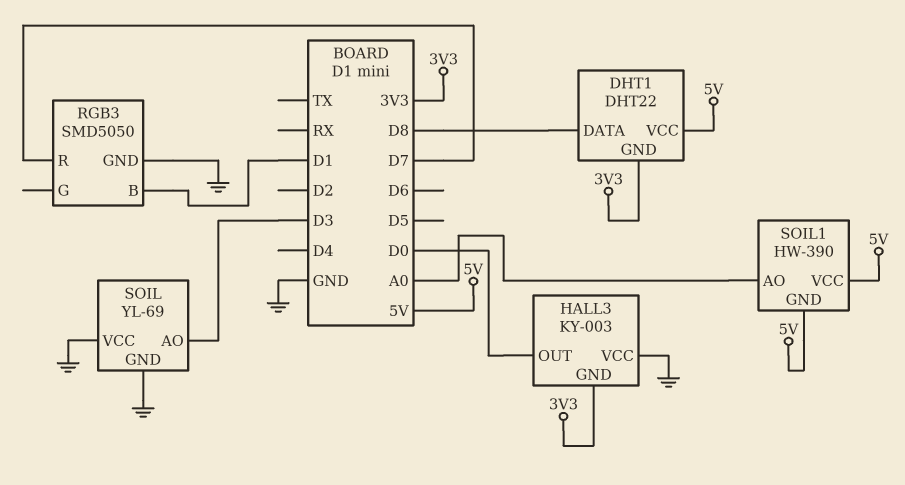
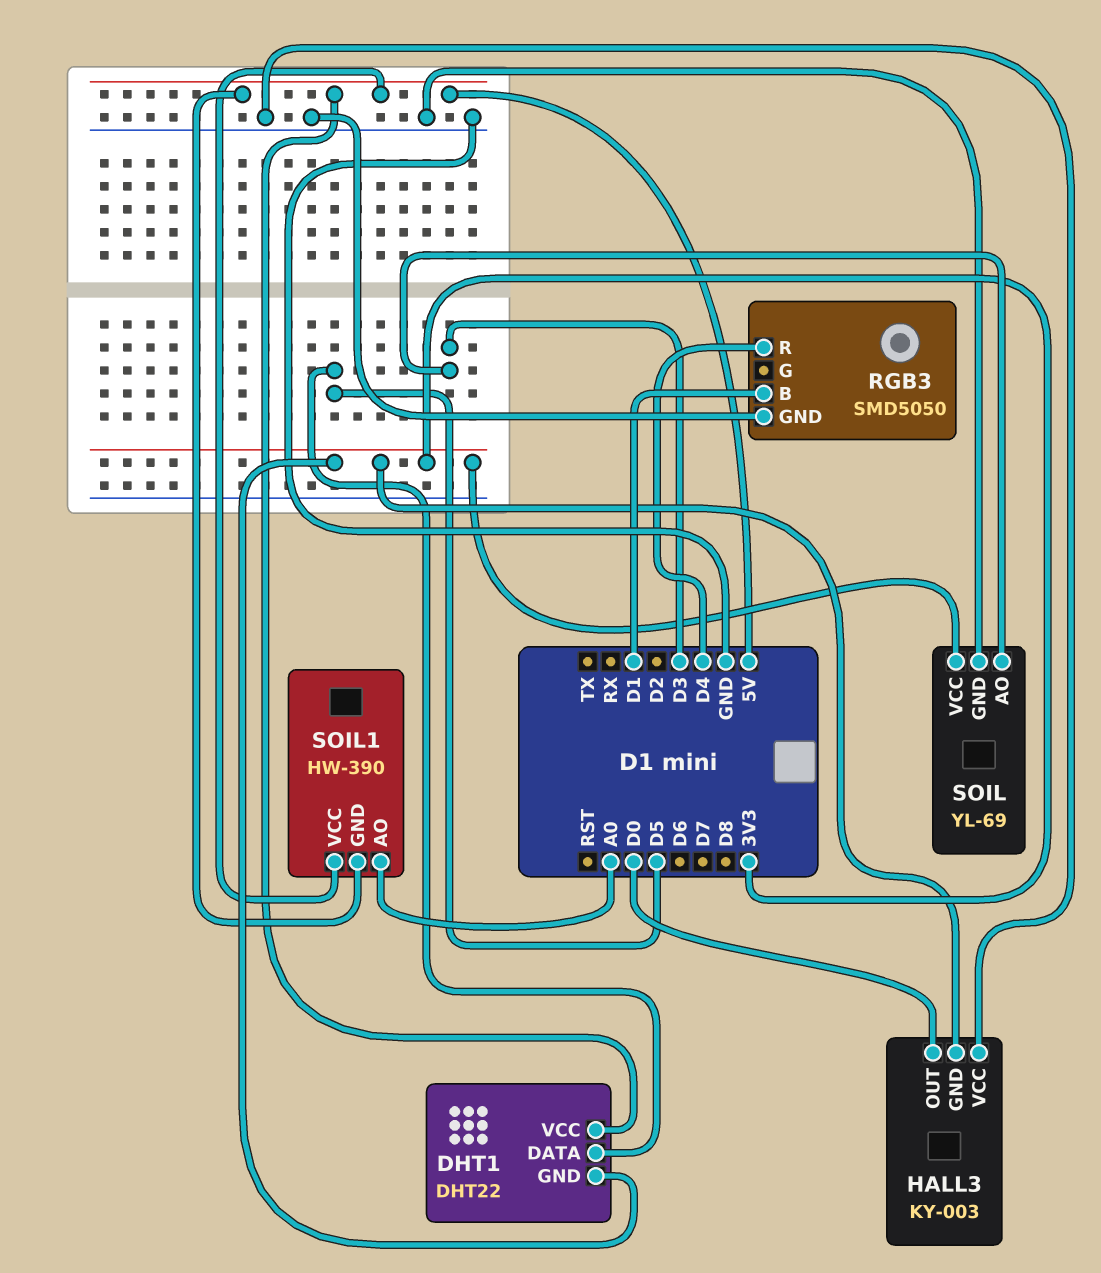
DHT1 pin DATA: D8 -> D5
RGB3 pin R: D7 -> D4
SOIL pin VCC: GND -> 3V3

